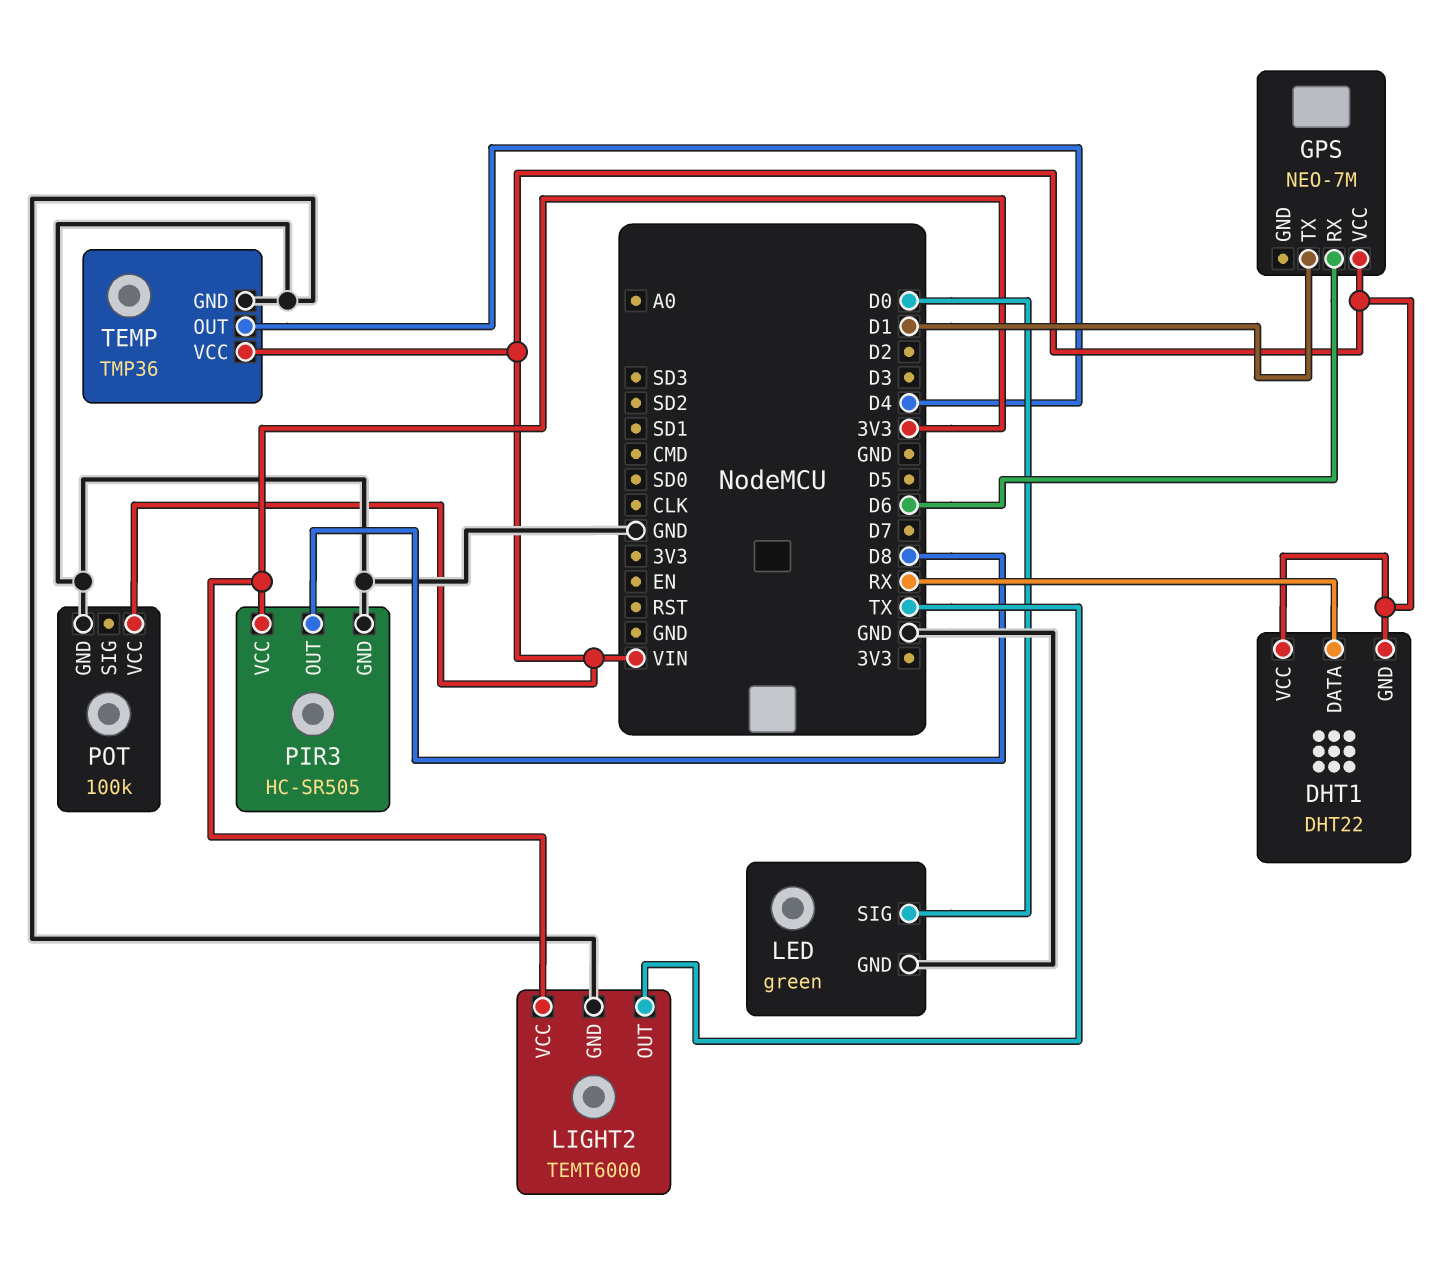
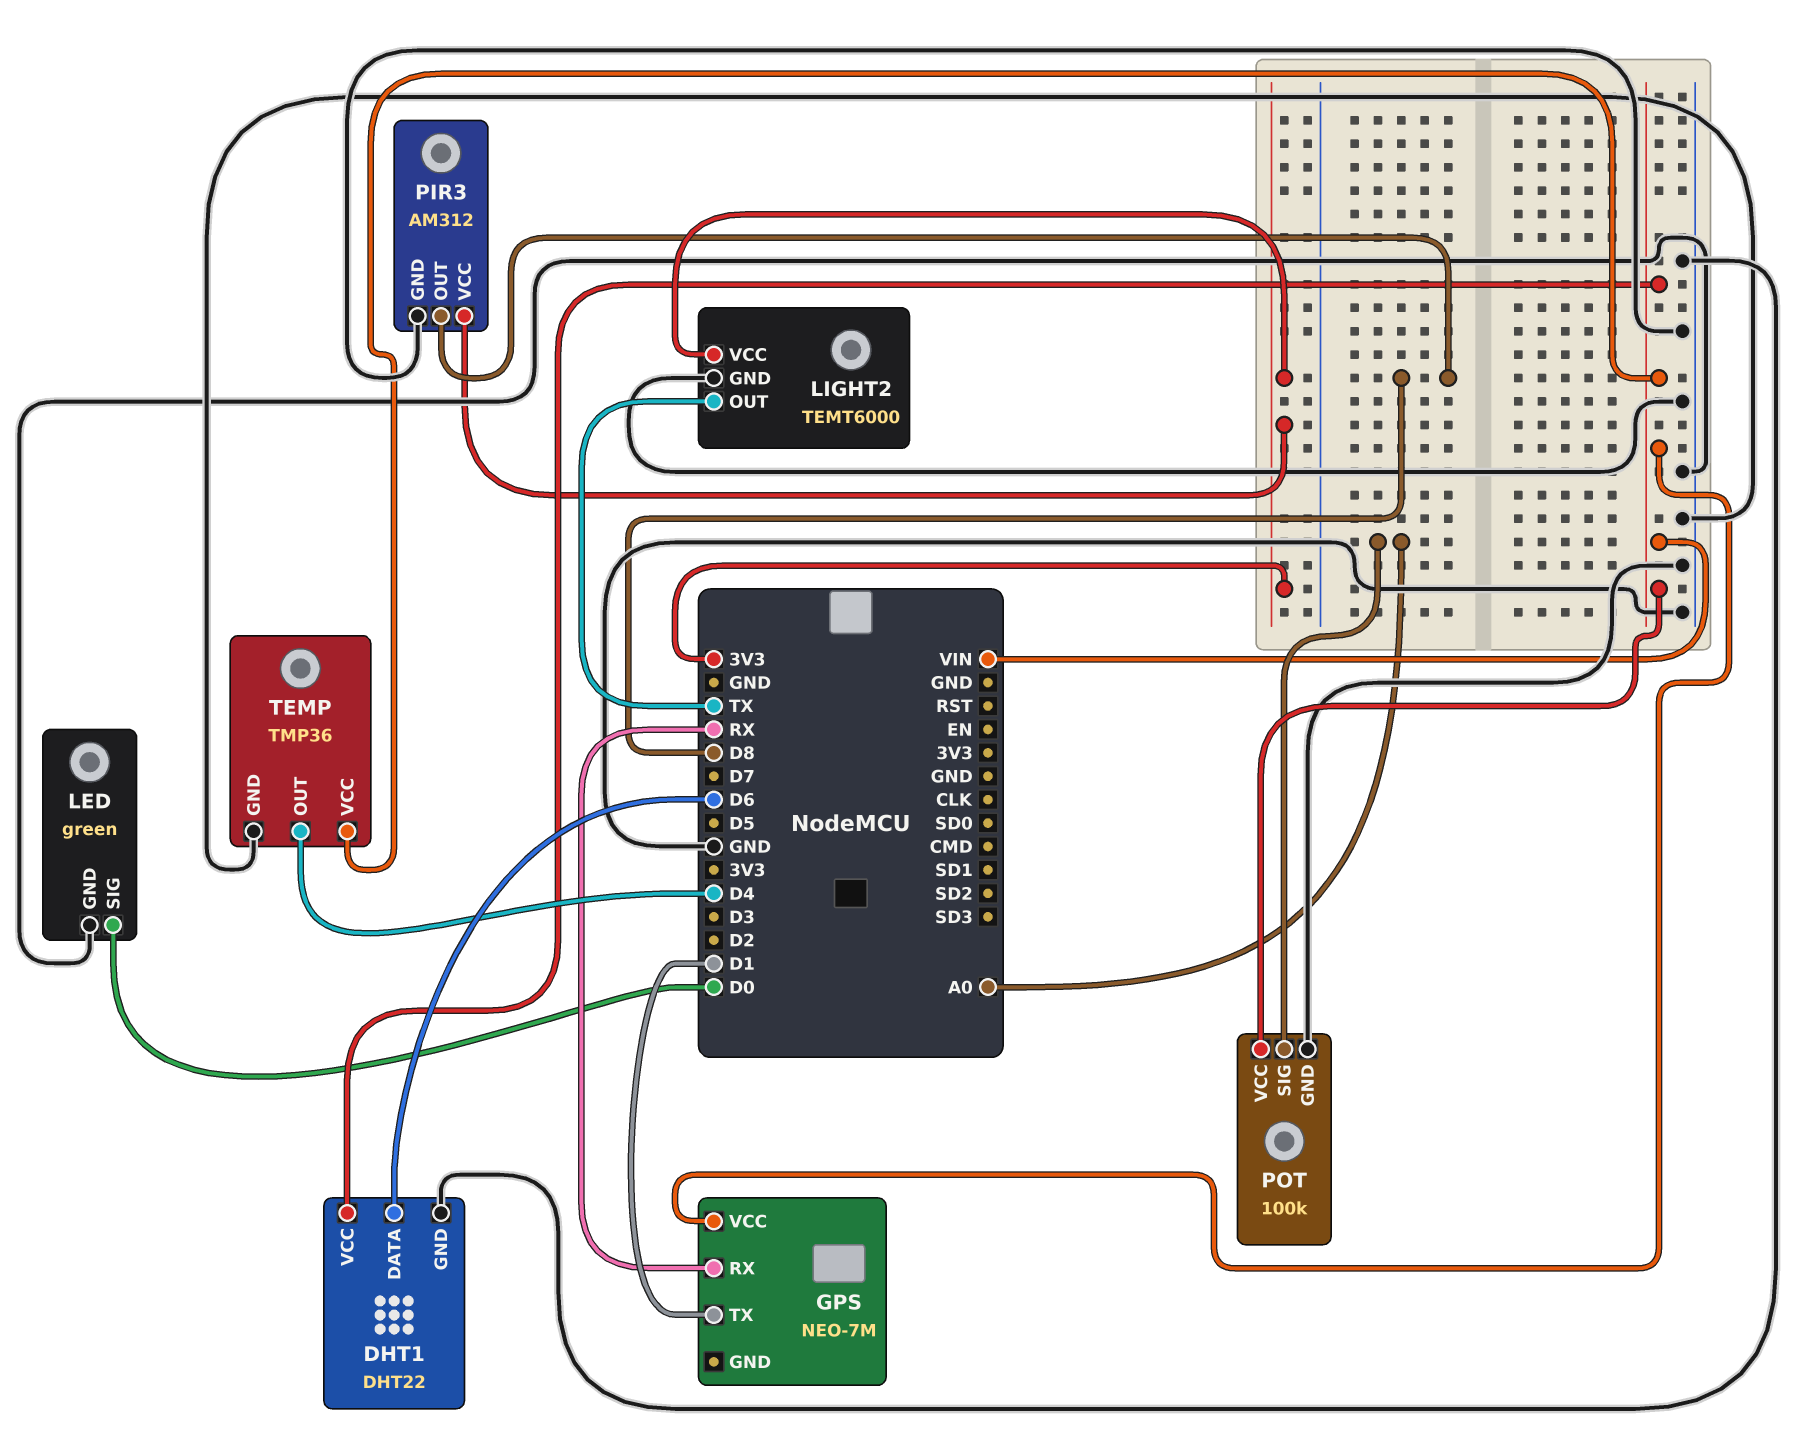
DHT1 pin DATA: RX -> D6
DHT1 pin GND: VIN -> GND
GPS pin RX: D6 -> RX
PIR3: HC-SR505 -> AM312
POT pin SIG: none -> A0

